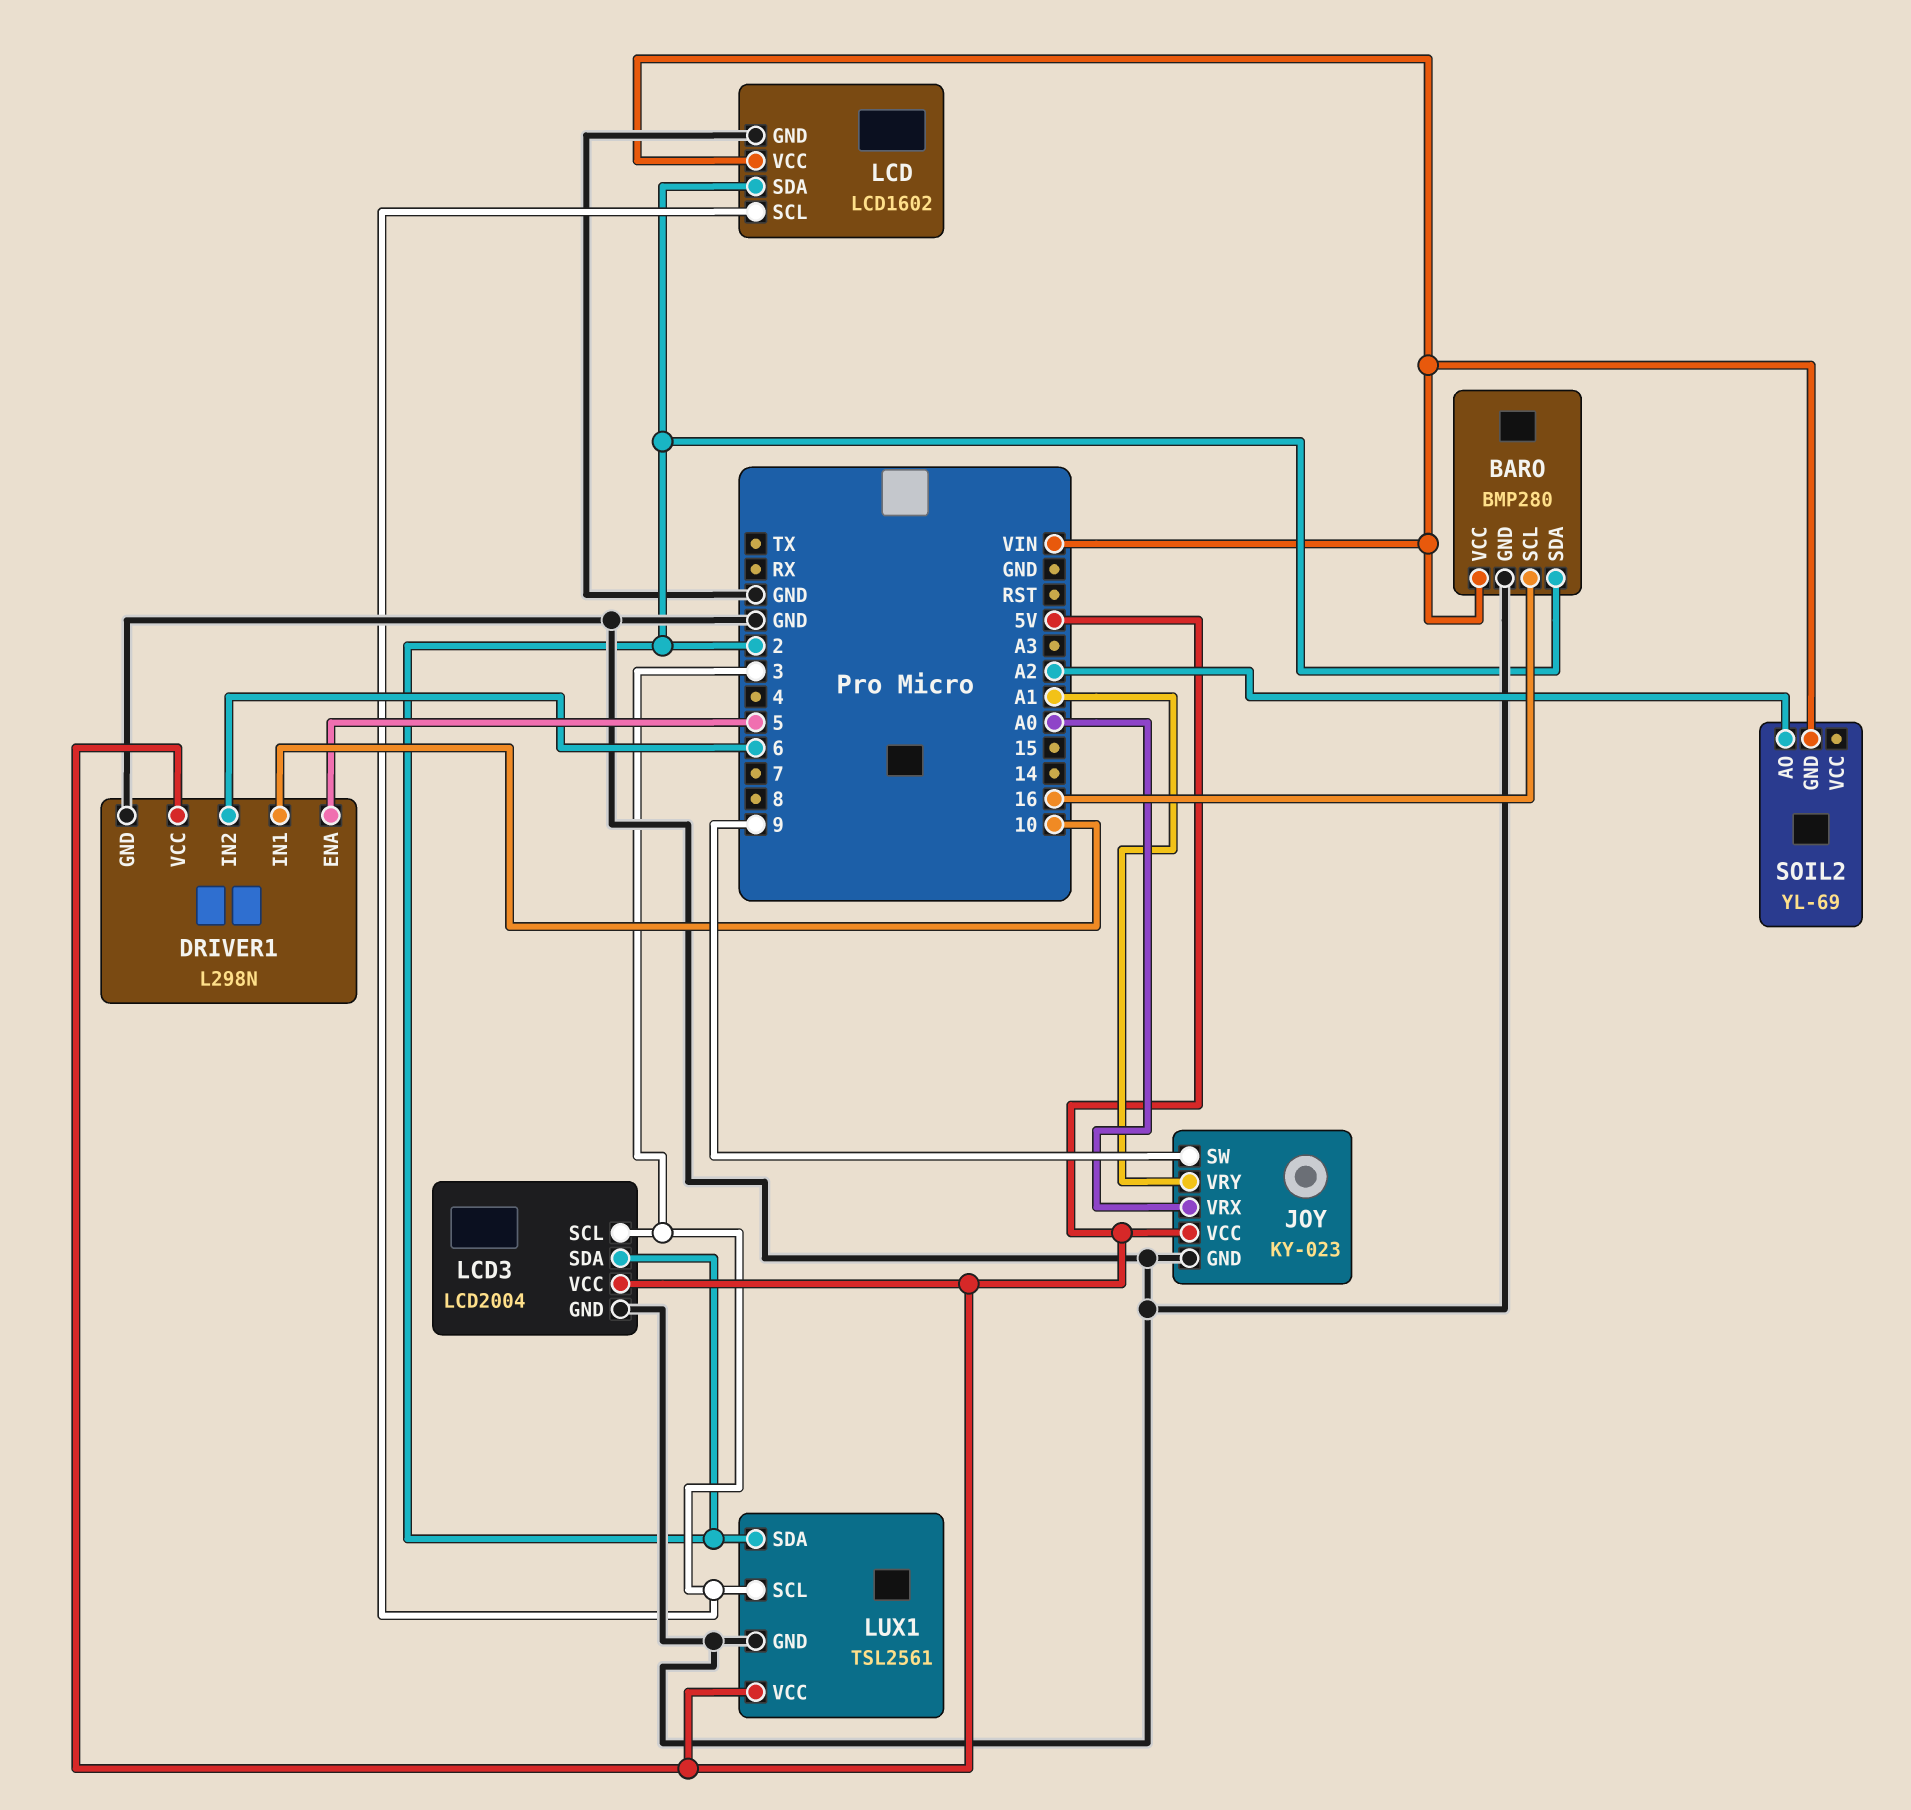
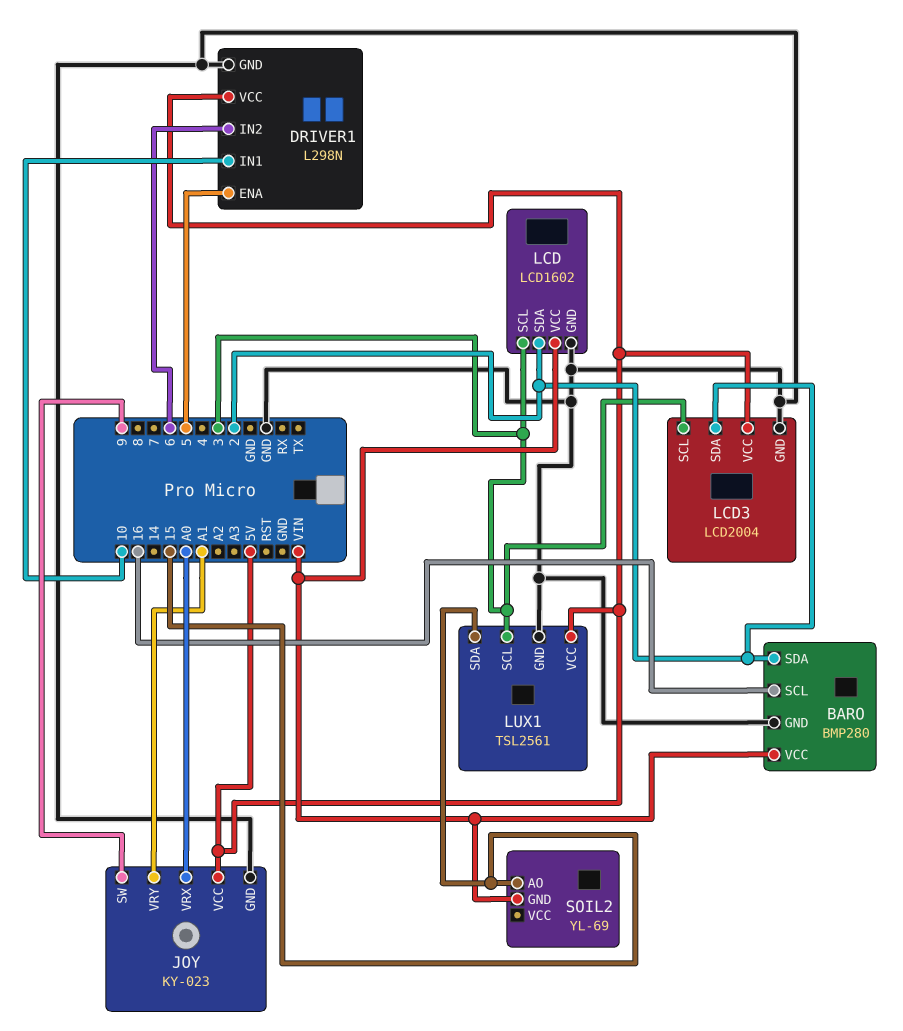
LUX1 pin SDA: 2 -> 15
SOIL2 pin AO: A2 -> 15

